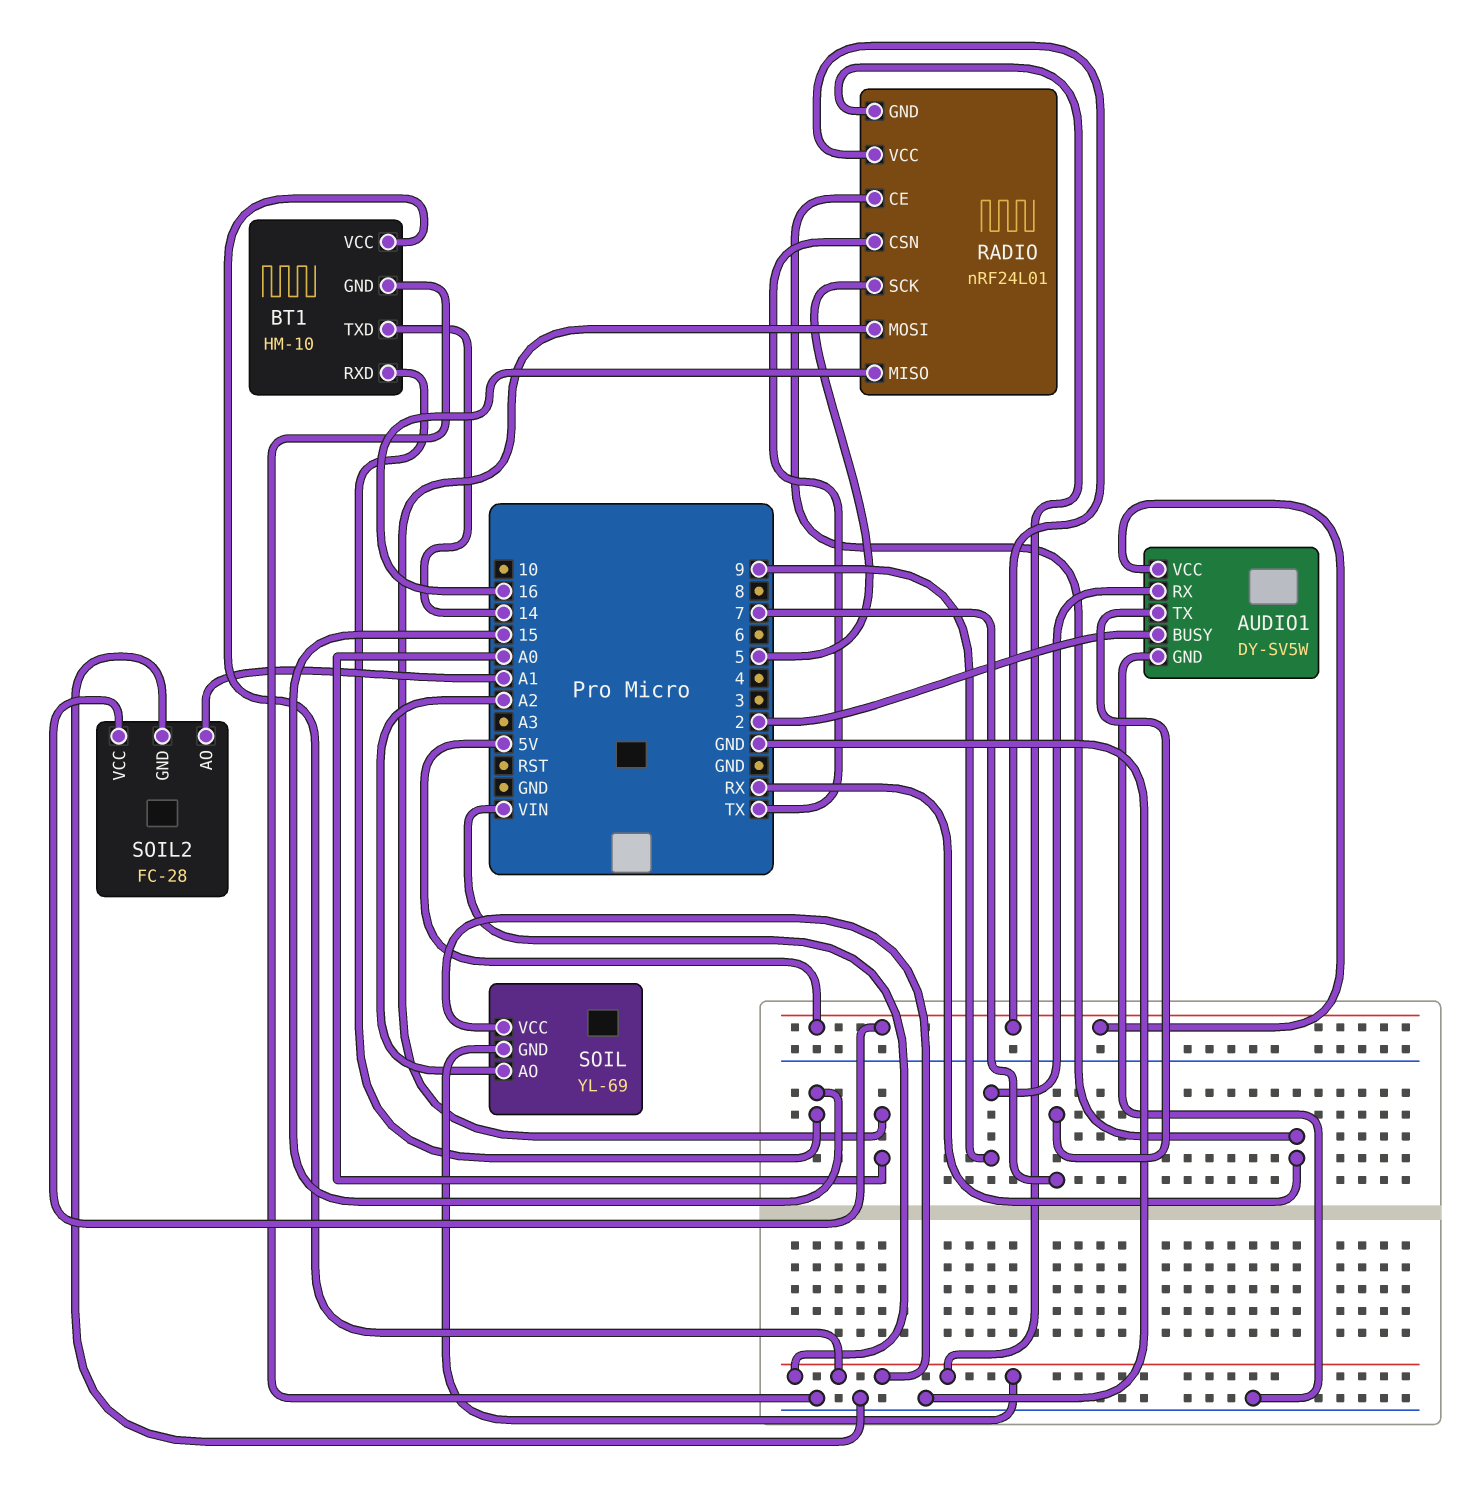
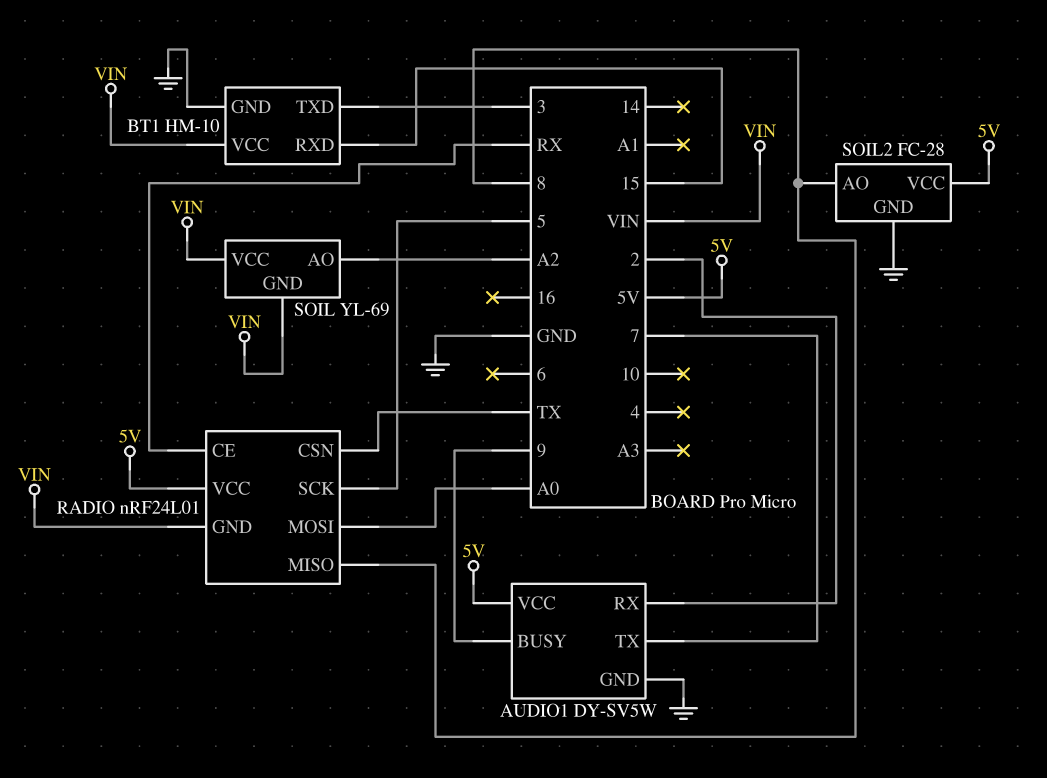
AUDIO1 pin BUSY: 2 -> 9
AUDIO1 pin RX: 9 -> 2
BT1 pin TXD: 14 -> 3
RADIO pin MISO: 16 -> 8
SOIL2 pin AO: A1 -> 8

